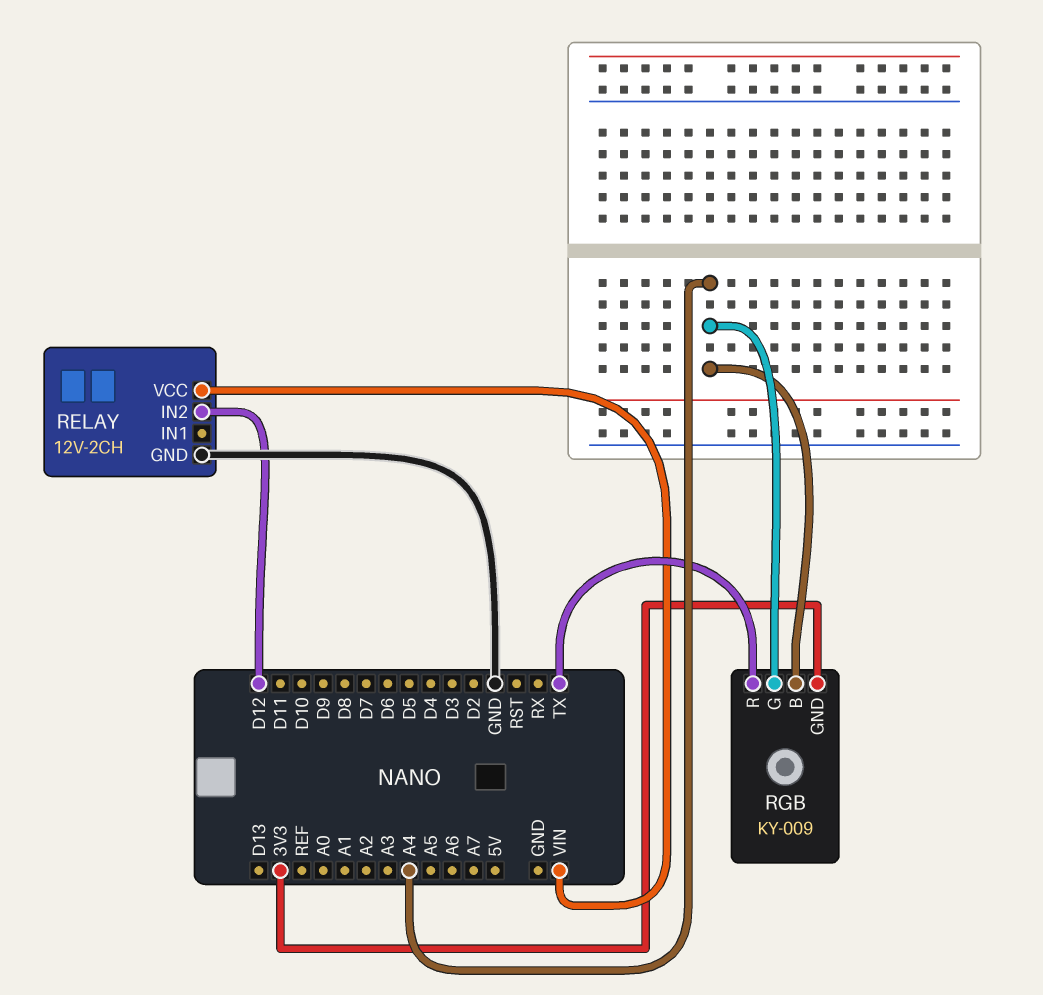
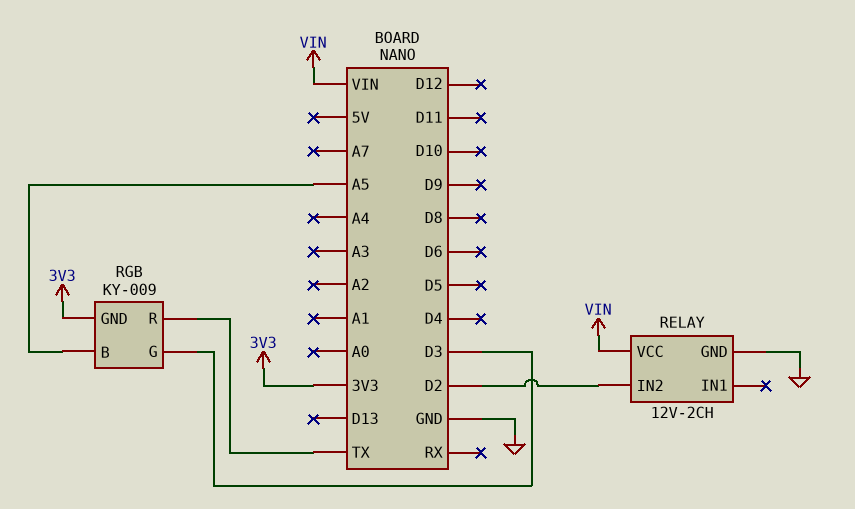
RELAY pin IN2: D12 -> D2
RGB pin B: A4 -> A5
RGB pin G: A4 -> D3

